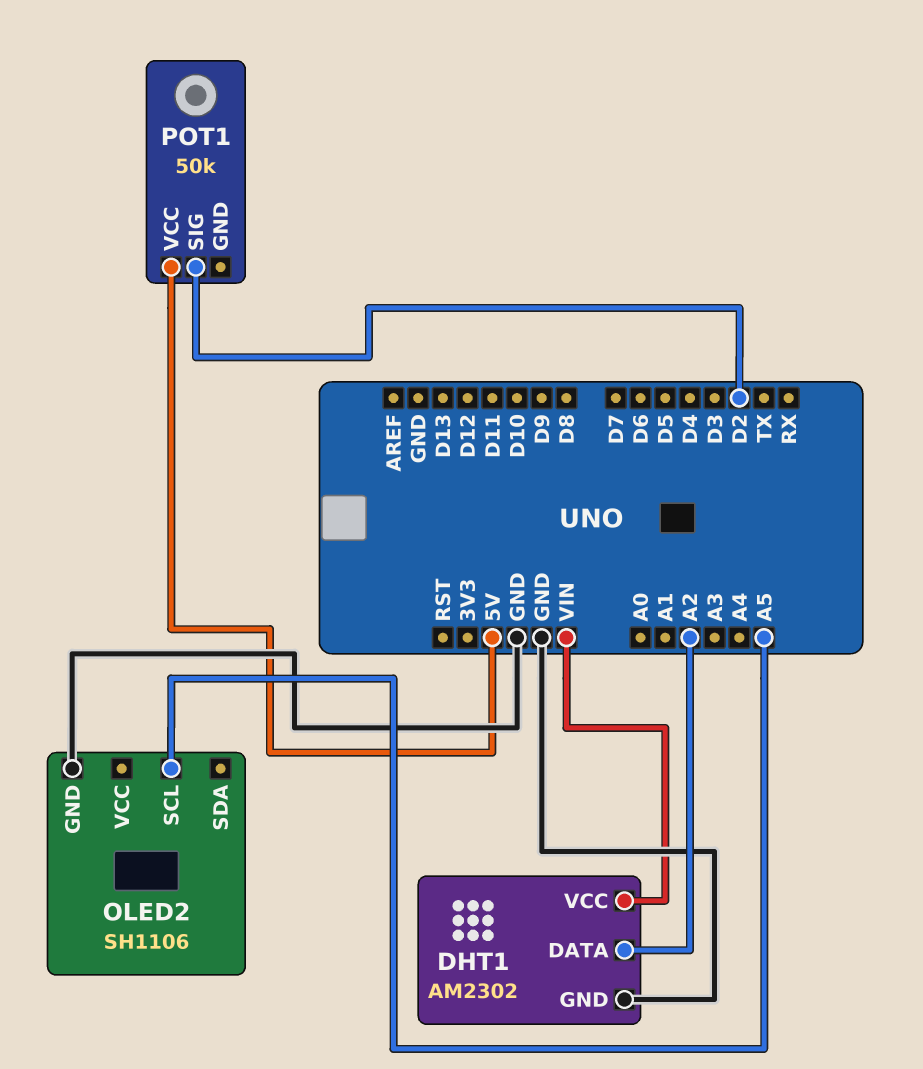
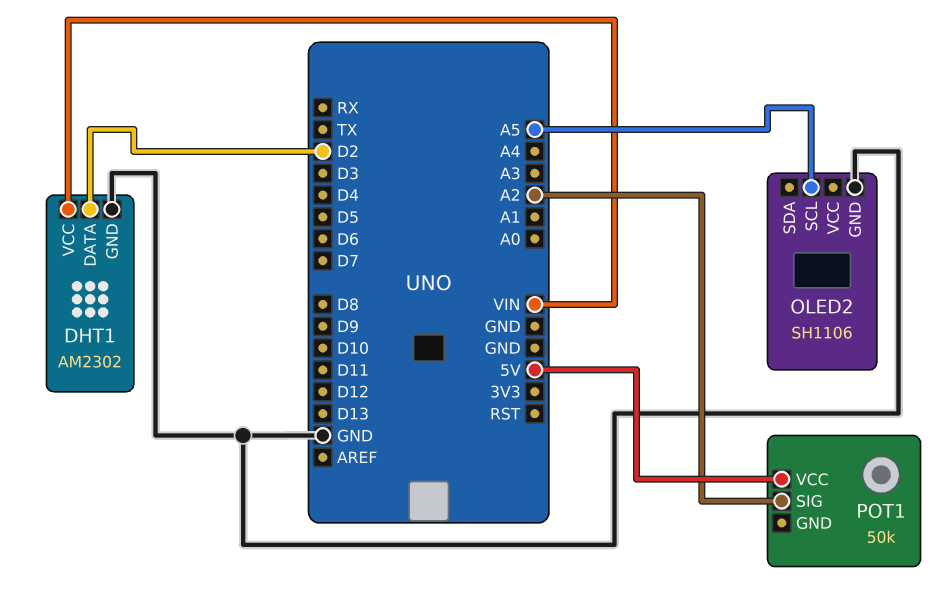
DHT1 pin DATA: A2 -> D2
POT1 pin SIG: D2 -> A2

